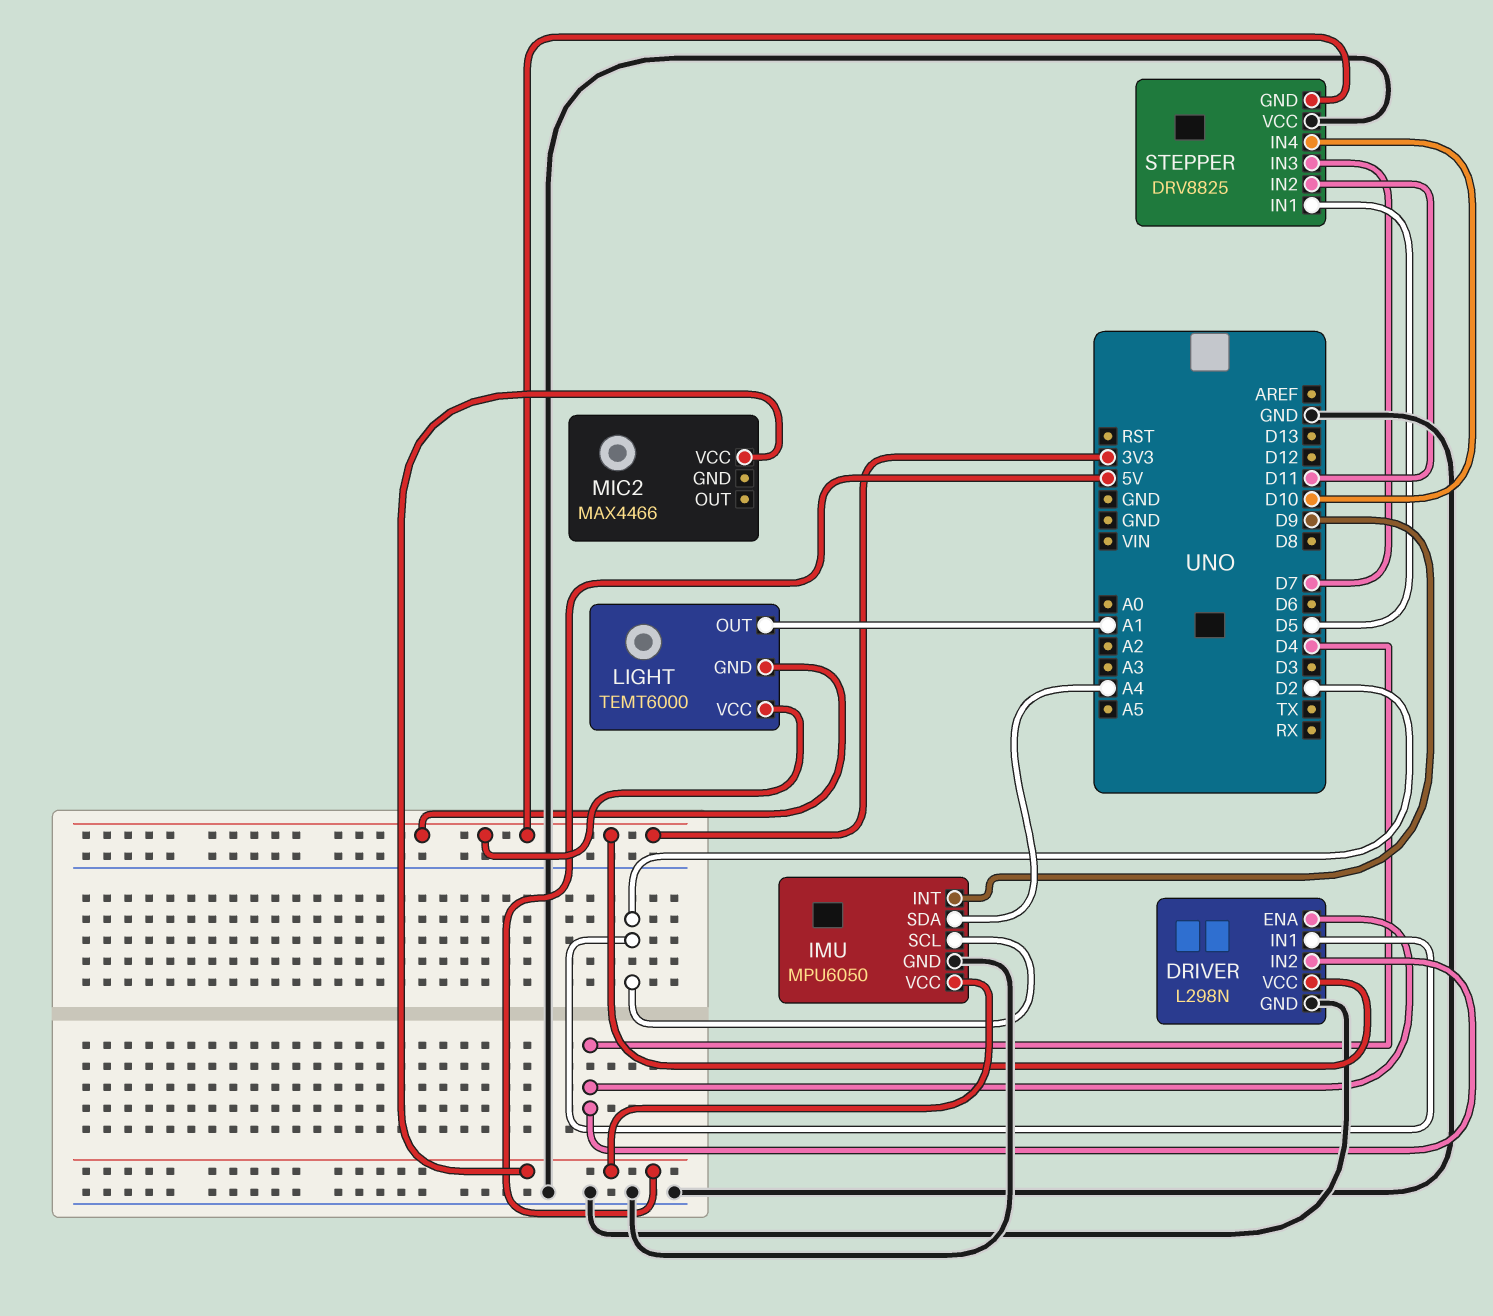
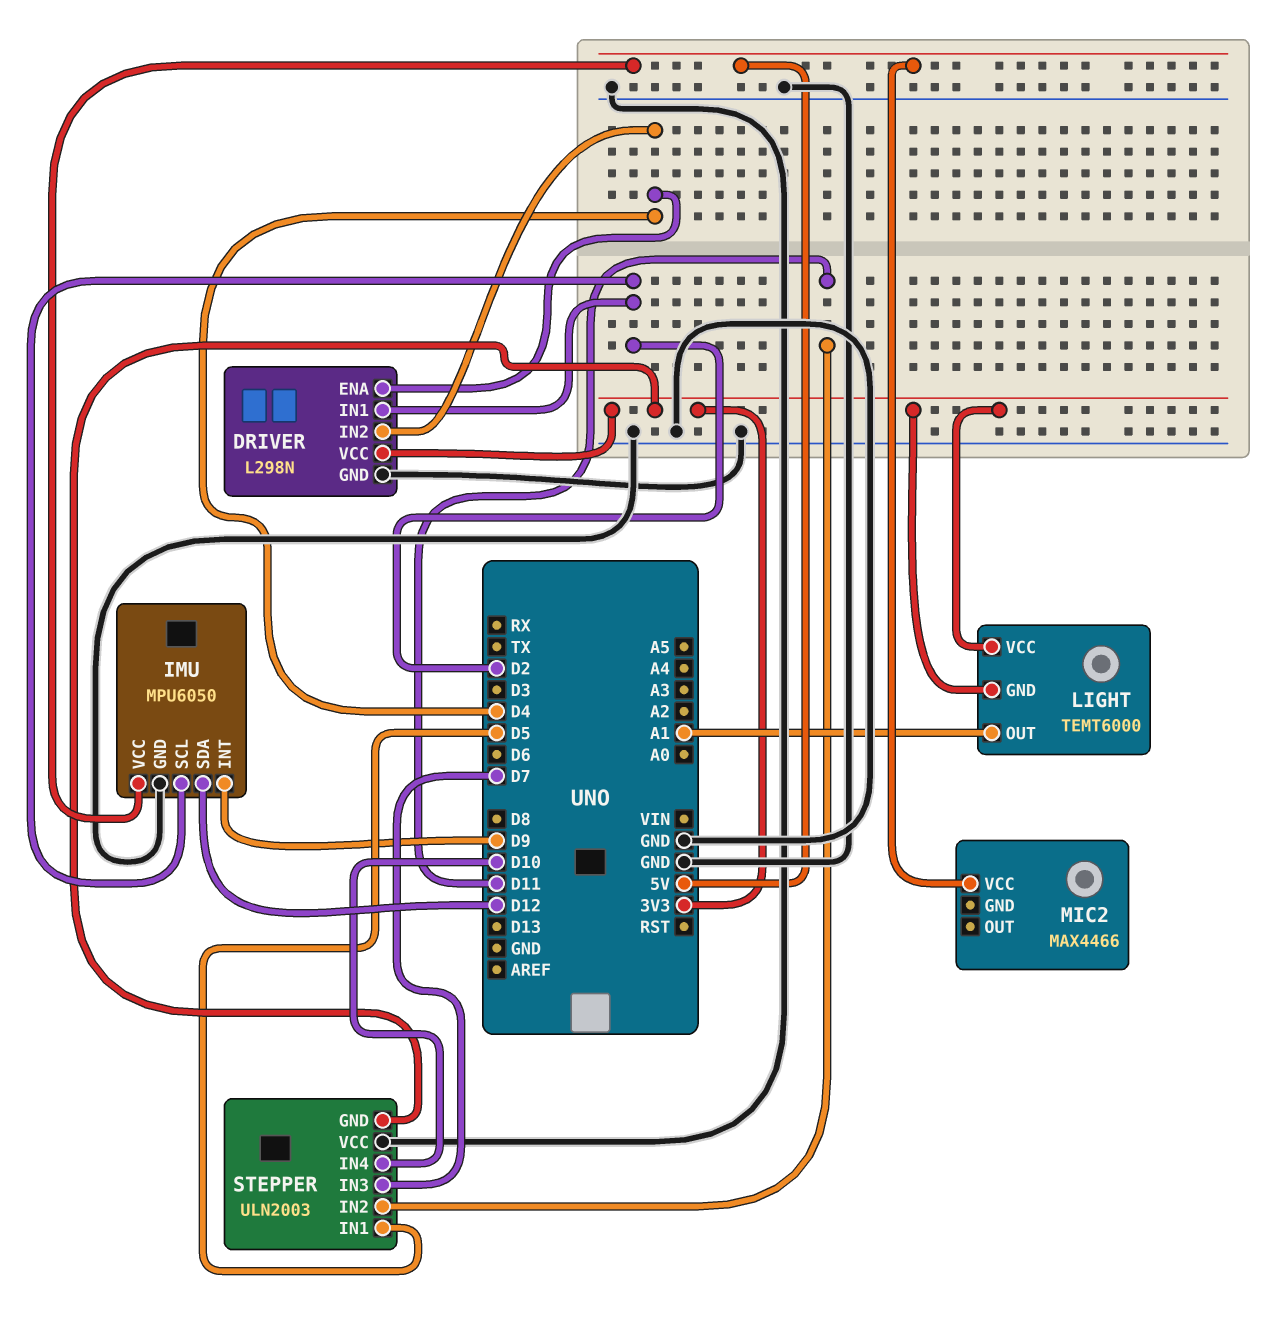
IMU pin SDA: A4 -> D12
STEPPER: DRV8825 -> ULN2003

